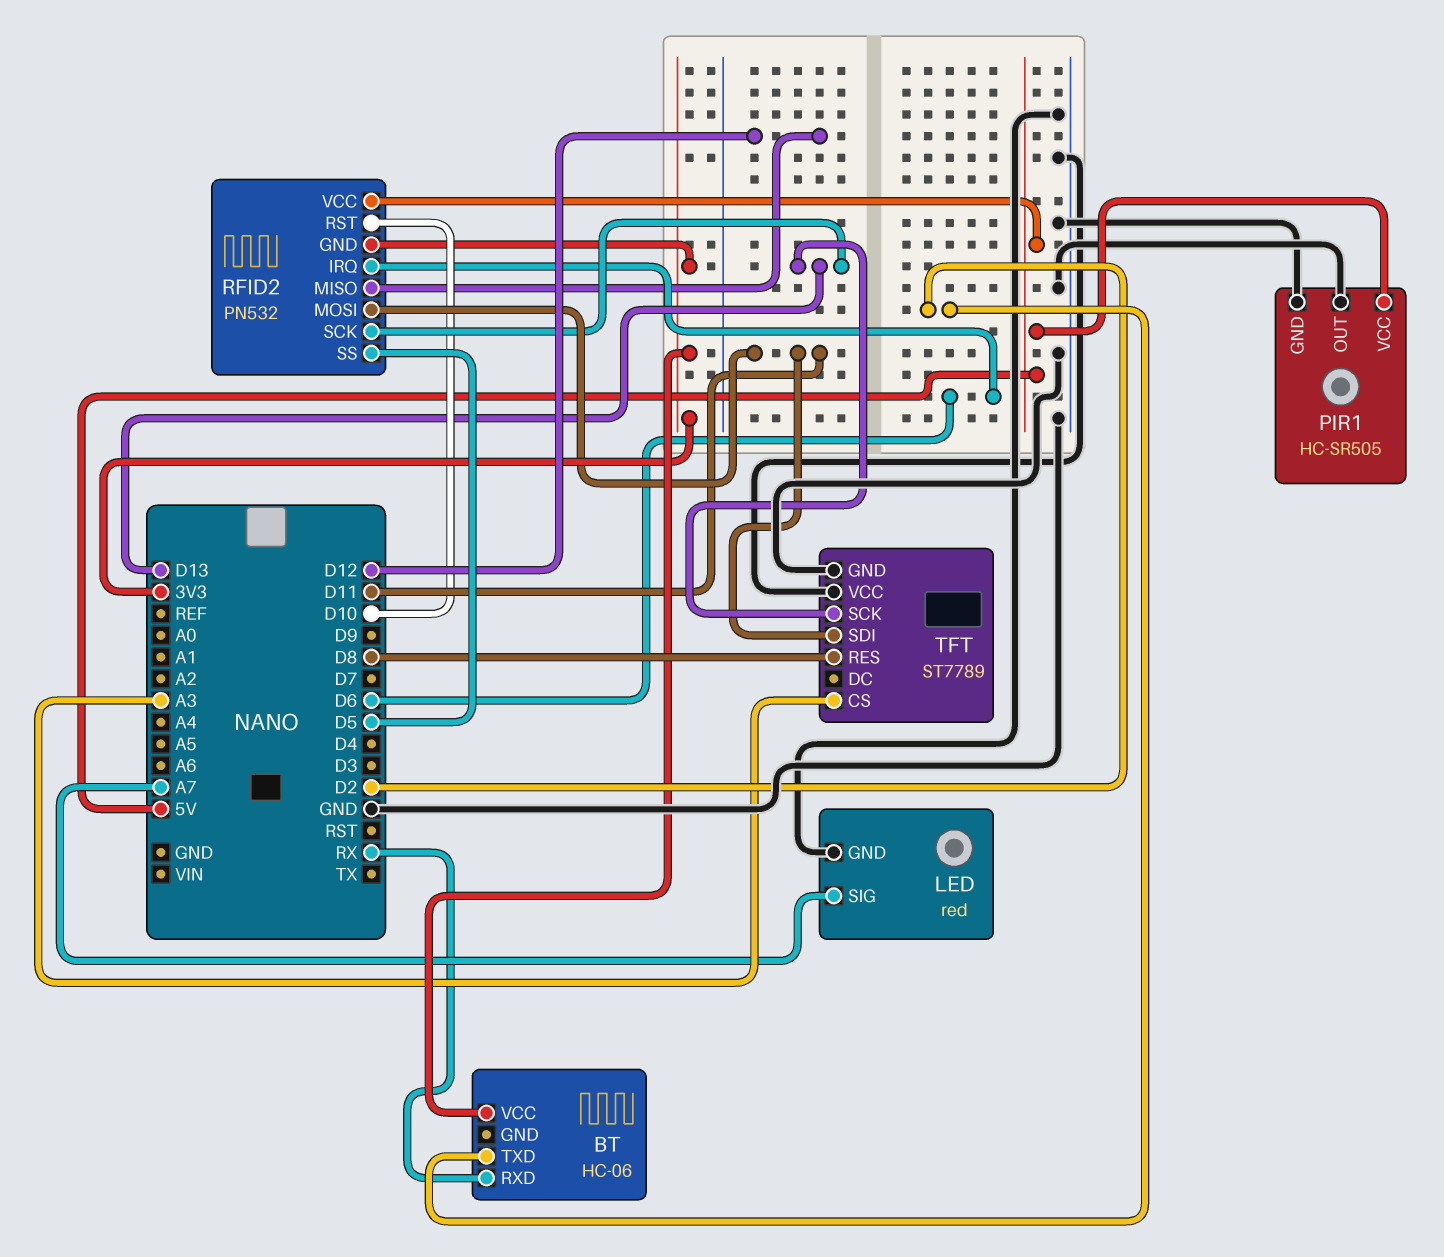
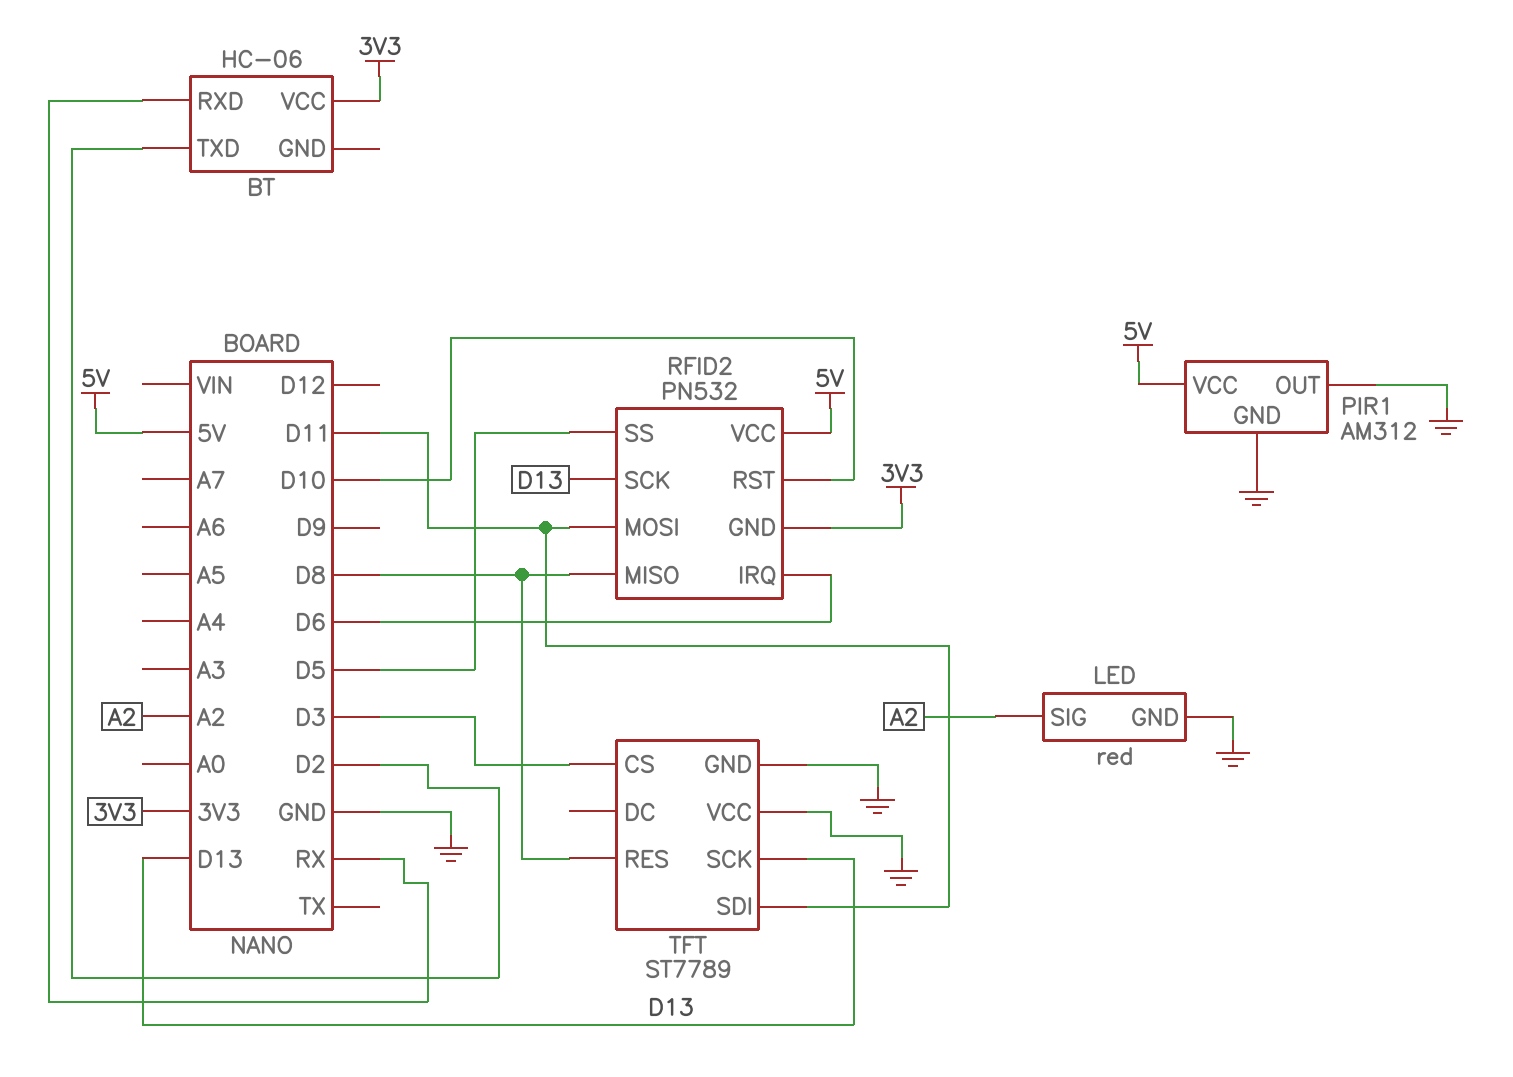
LED pin SIG: A7 -> A2
PIR1: HC-SR505 -> AM312
RFID2 pin MISO: D12 -> D8
TFT pin CS: A3 -> D3

